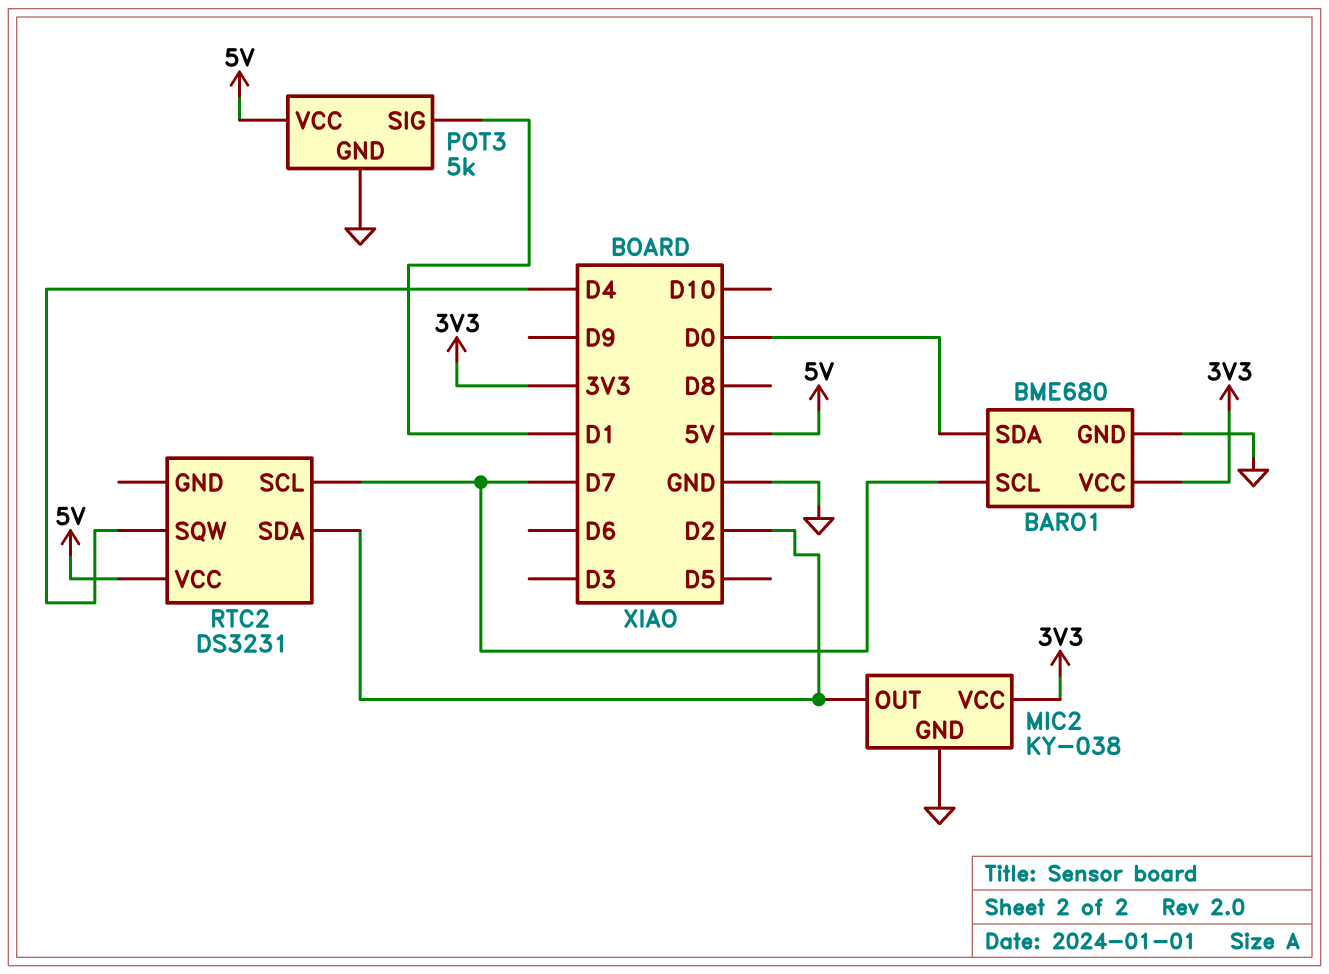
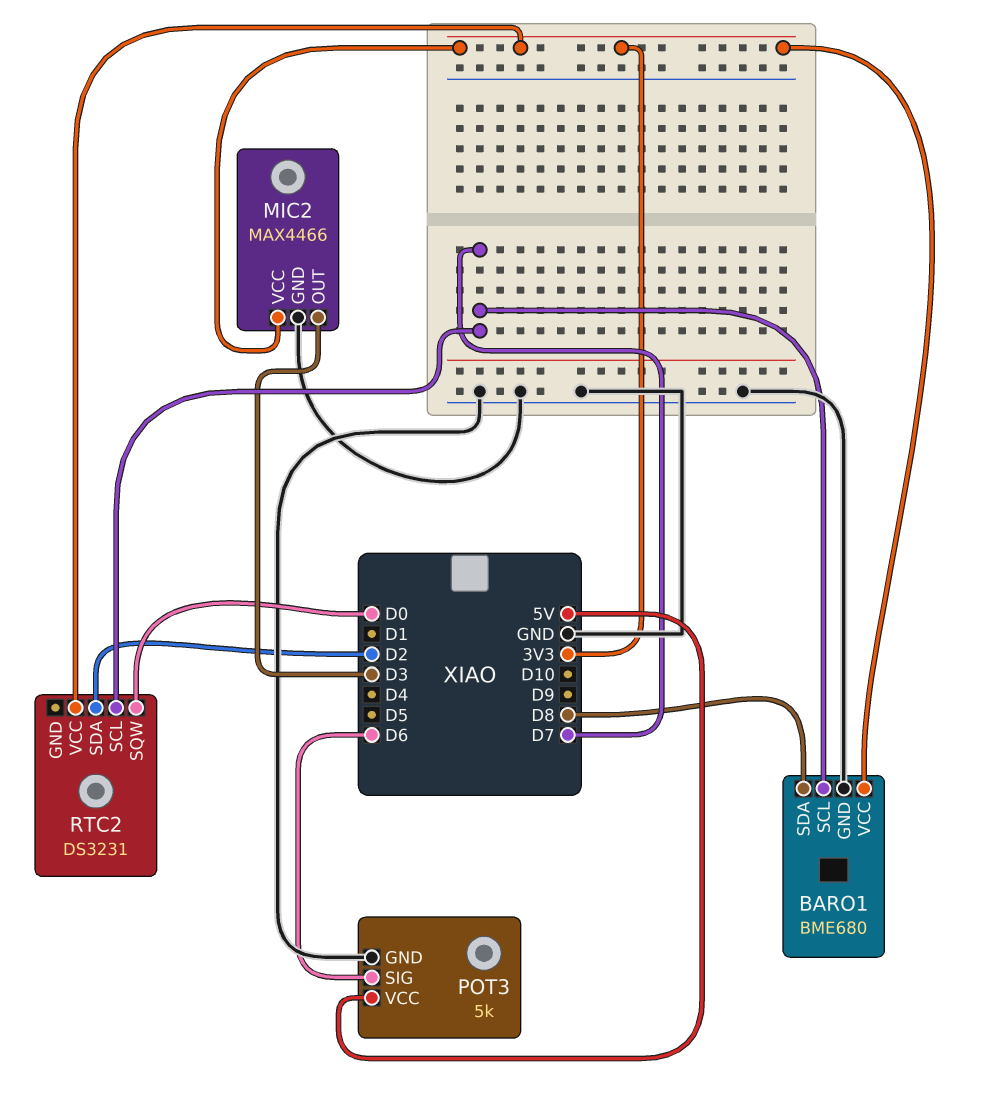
BARO1 pin SDA: D0 -> D8
MIC2: KY-038 -> MAX4466
MIC2 pin OUT: D2 -> D3
POT3 pin SIG: D1 -> D6
RTC2 pin SQW: D4 -> D0
RTC2 pin VCC: 5V -> 3V3

